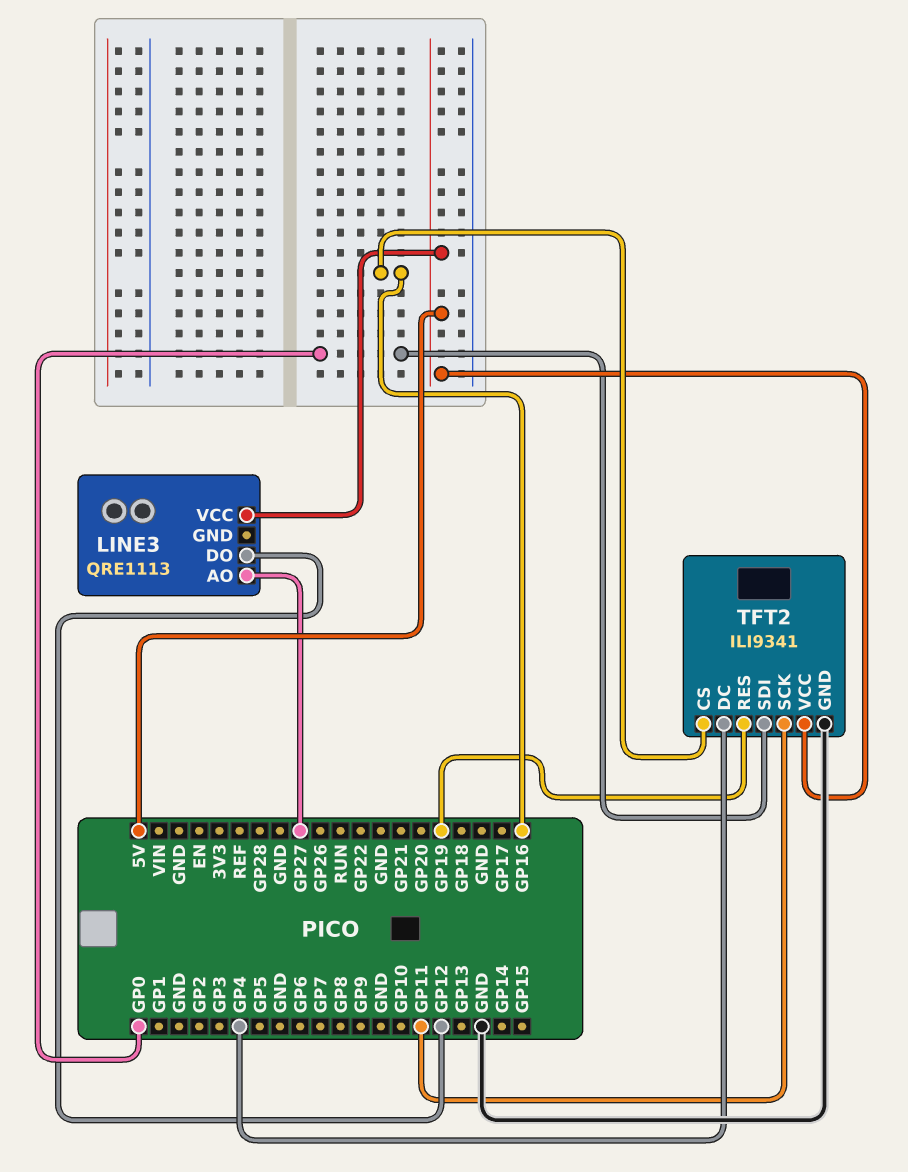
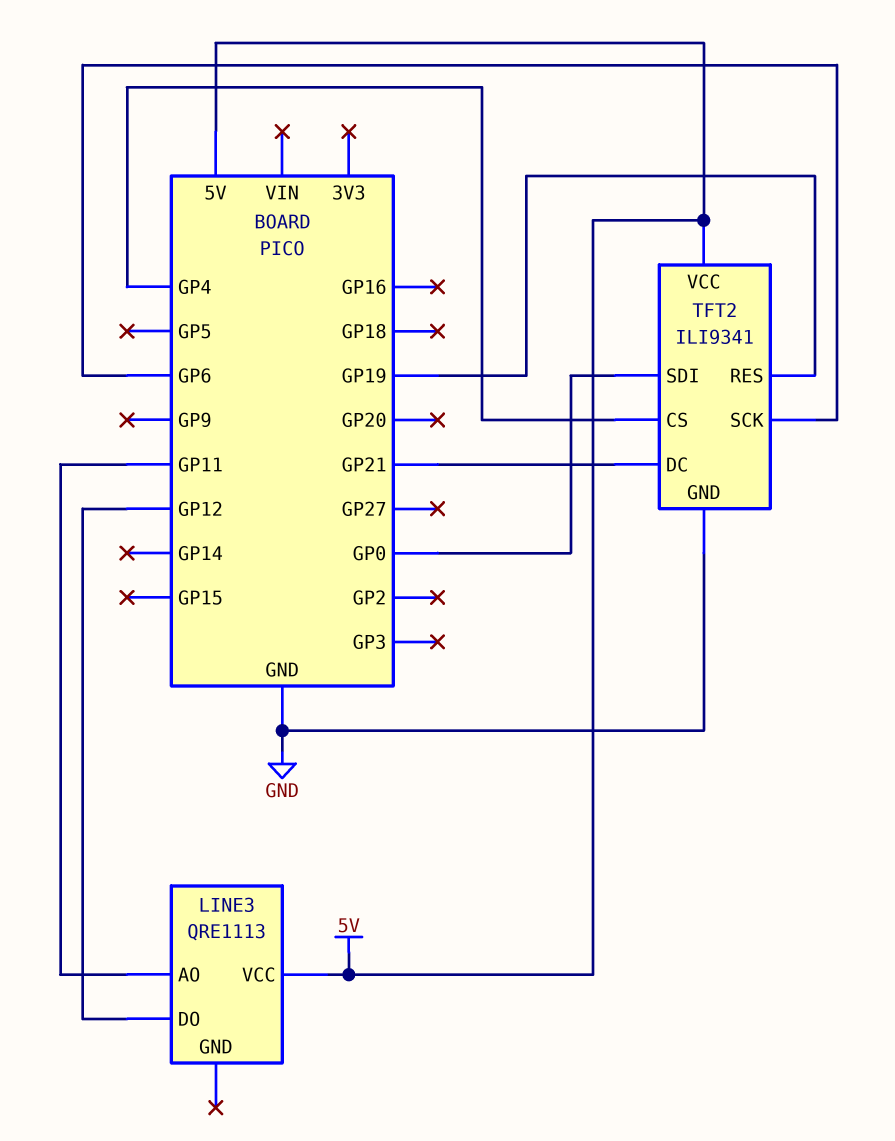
LINE3 pin AO: GP27 -> GP11
TFT2 pin CS: GP16 -> GP4
TFT2 pin DC: GP4 -> GP21
TFT2 pin SCK: GP11 -> GP6

